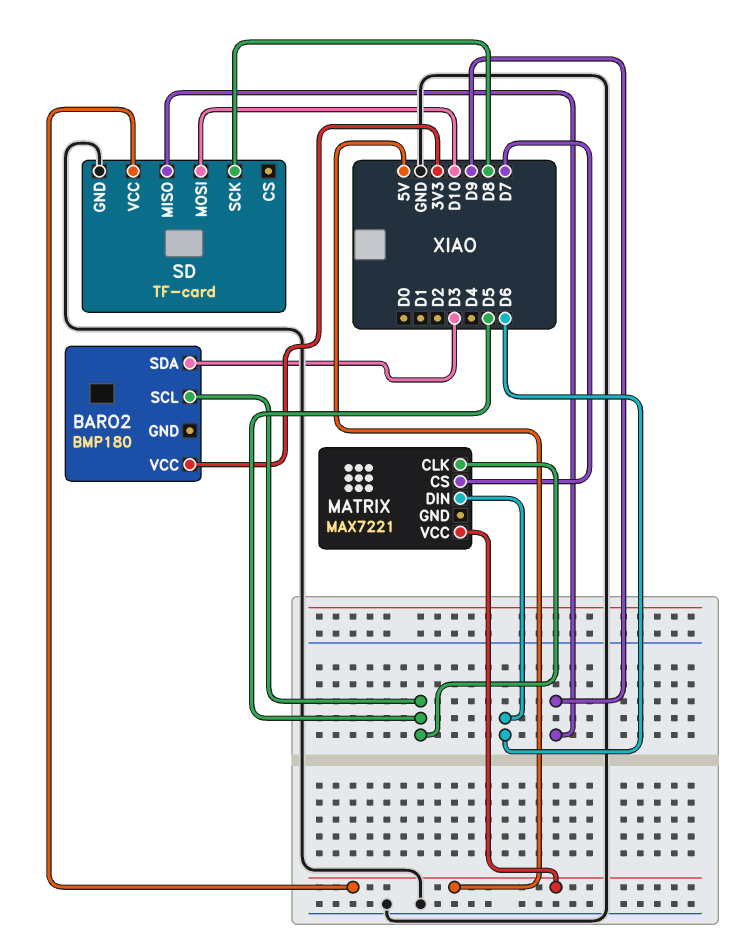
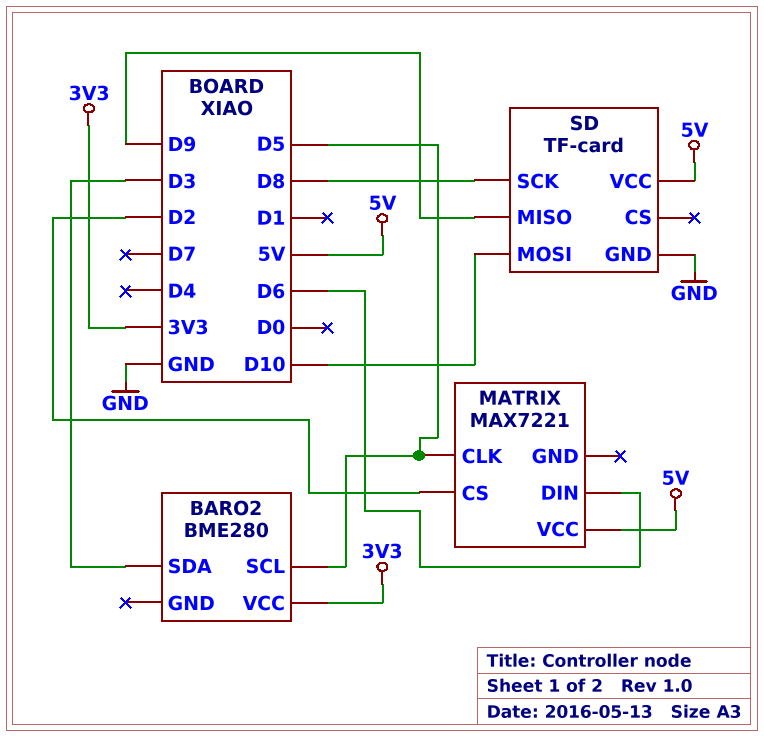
BARO2: BMP180 -> BME280
MATRIX pin CS: D7 -> D2

